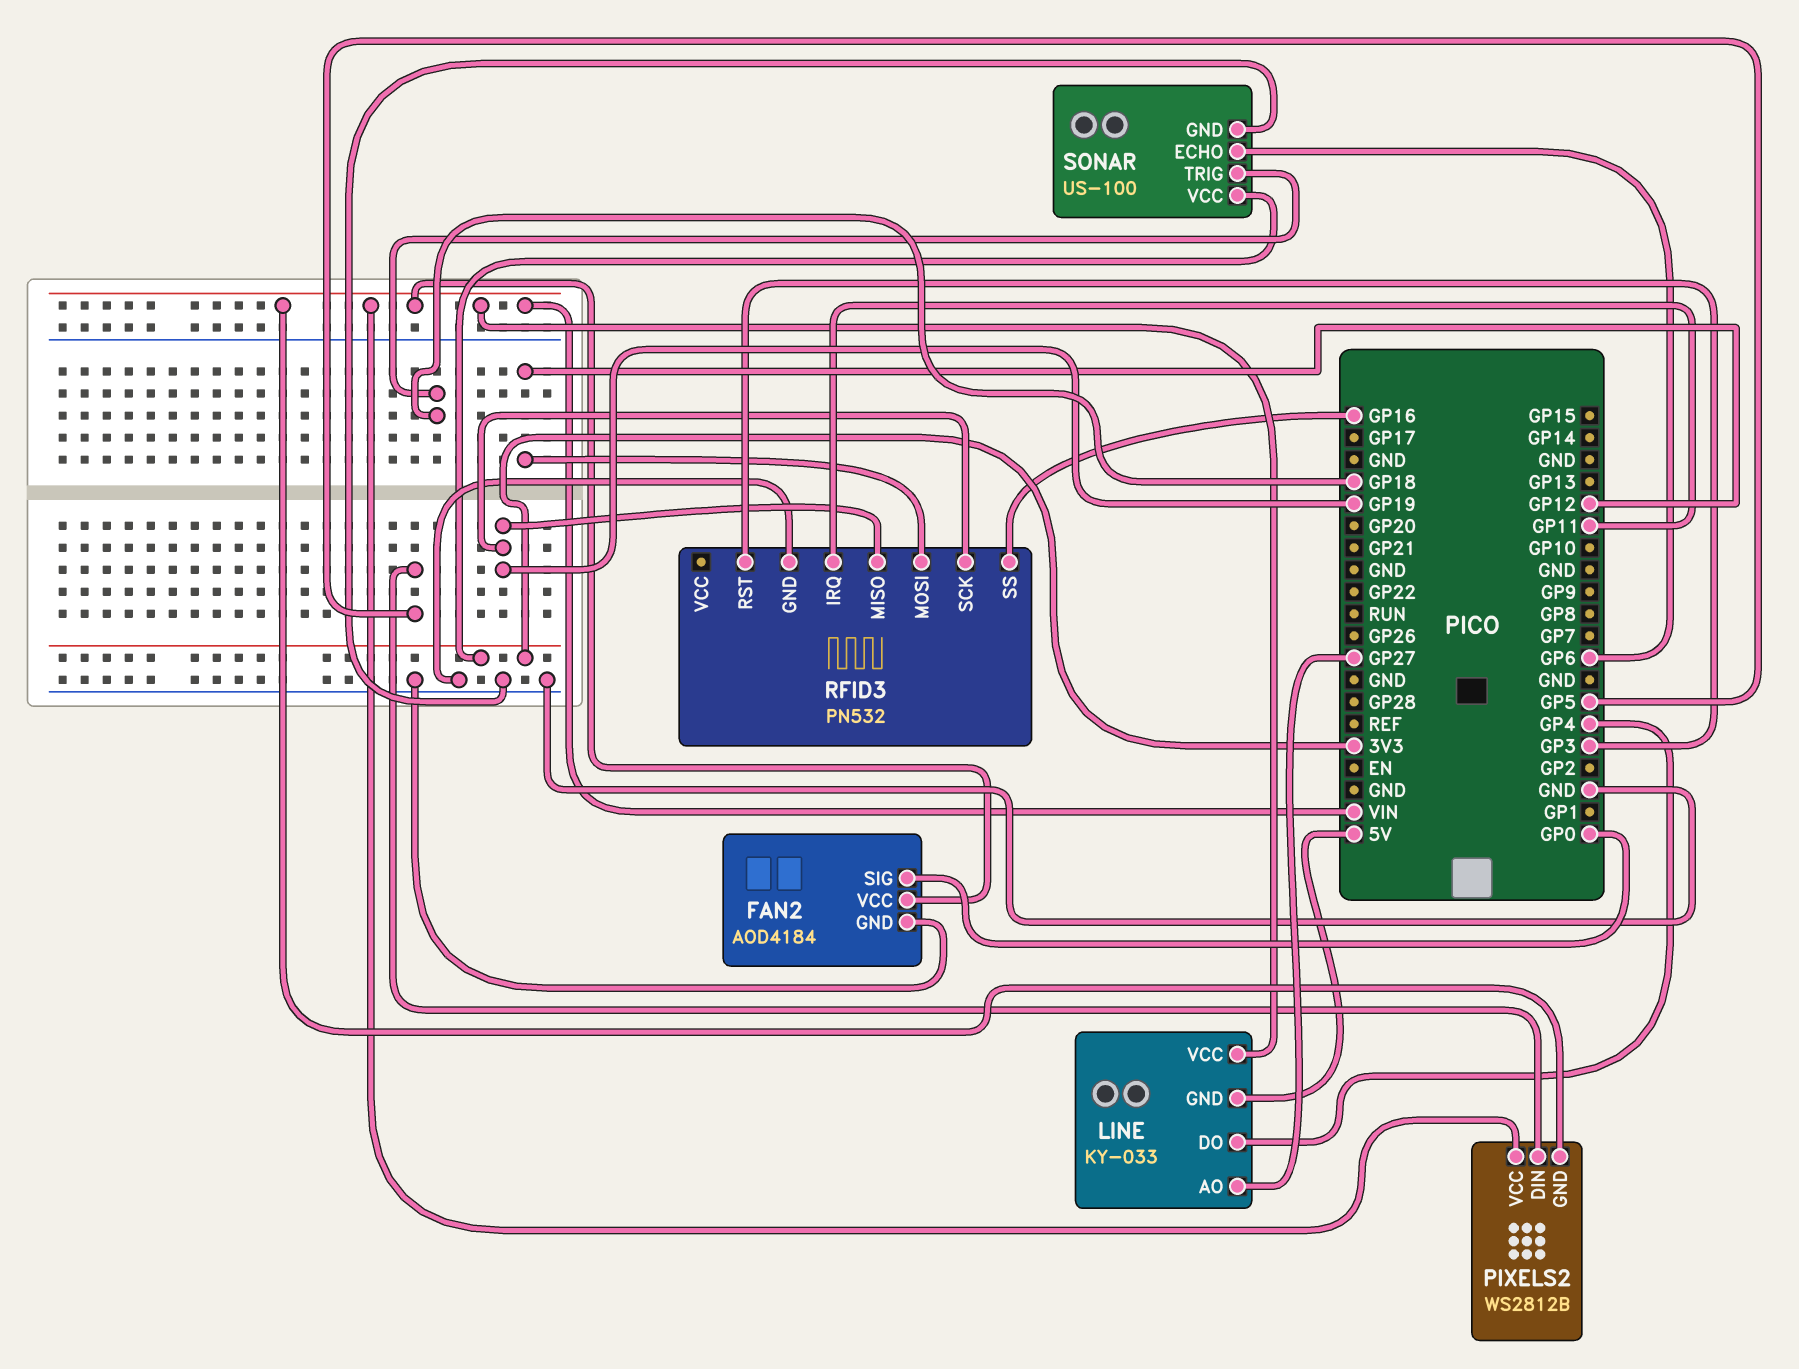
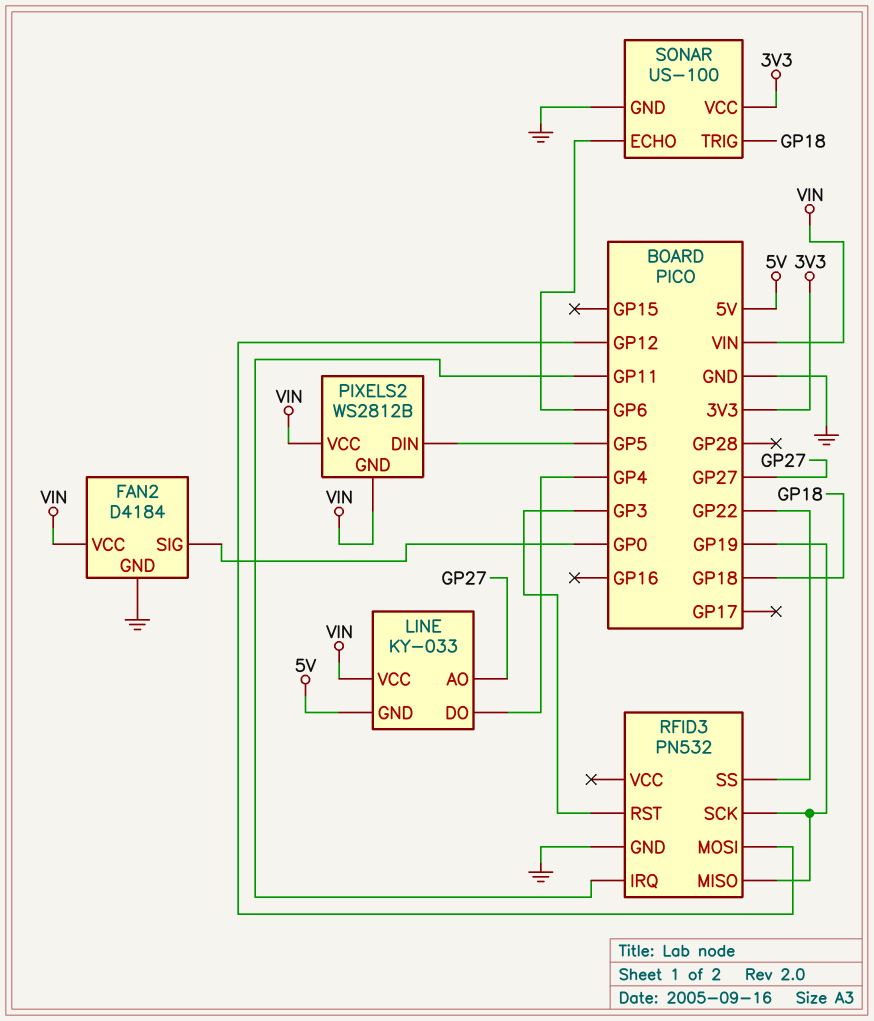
FAN2: AOD4184 -> D4184
RFID3 pin SS: GP16 -> GP22

